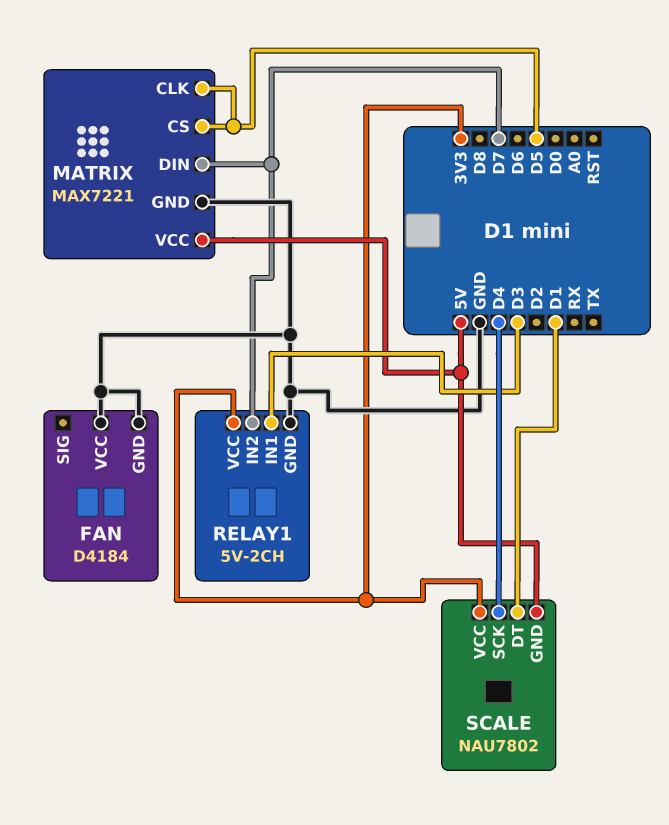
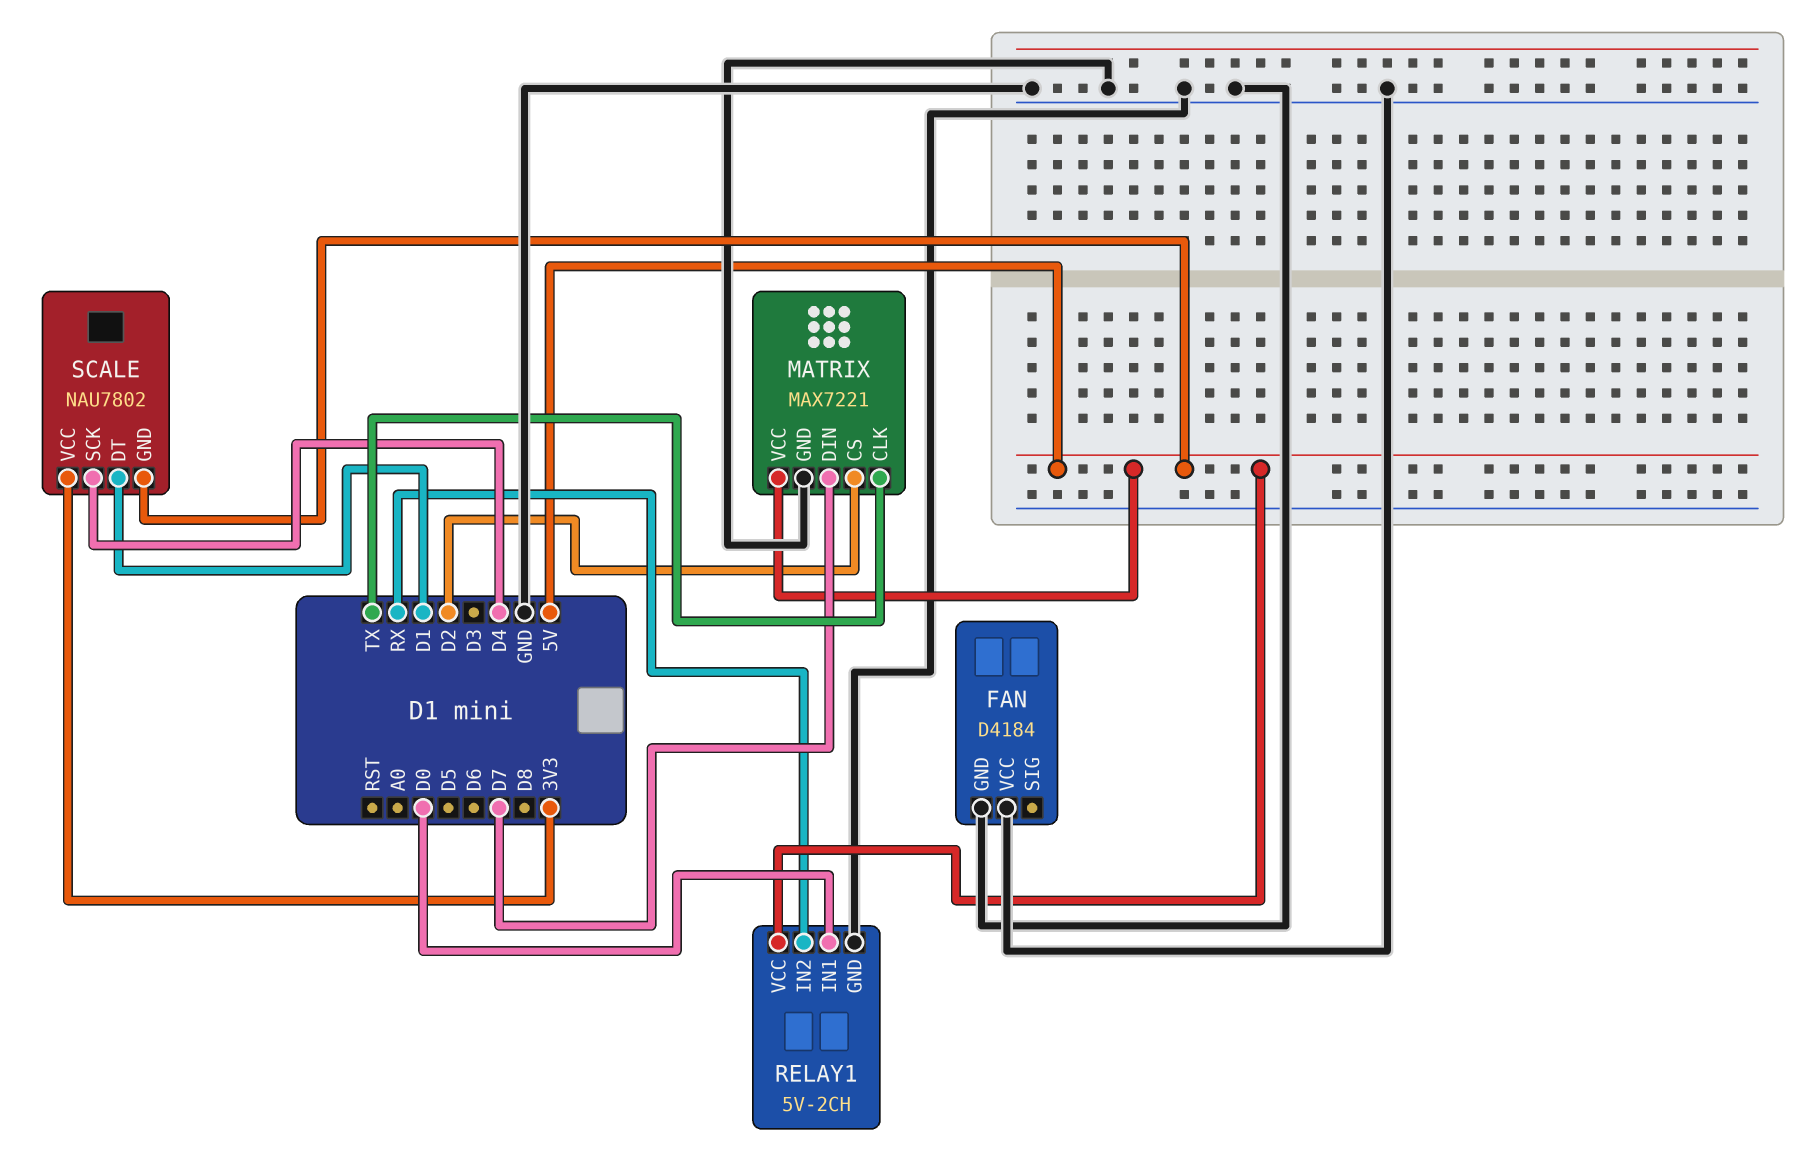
MATRIX pin CLK: D5 -> TX
MATRIX pin CS: D5 -> D2
RELAY1 pin IN1: D3 -> D0
RELAY1 pin IN2: D7 -> RX
RELAY1 pin VCC: 3V3 -> 5V

